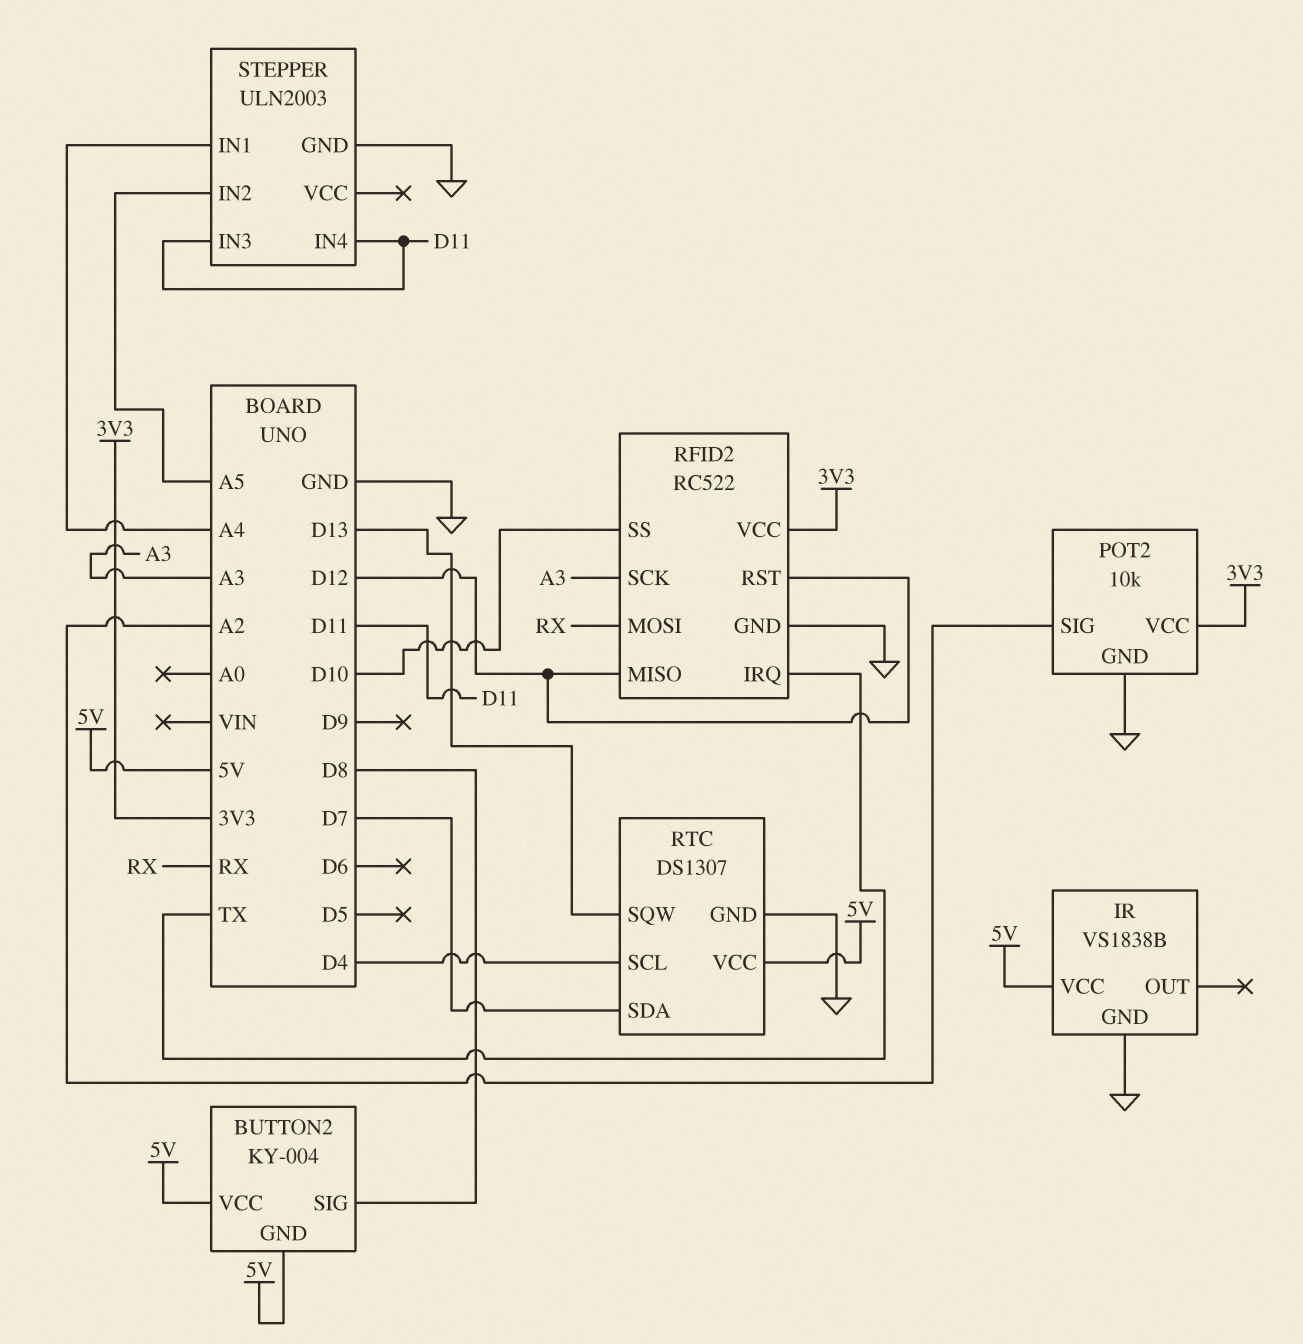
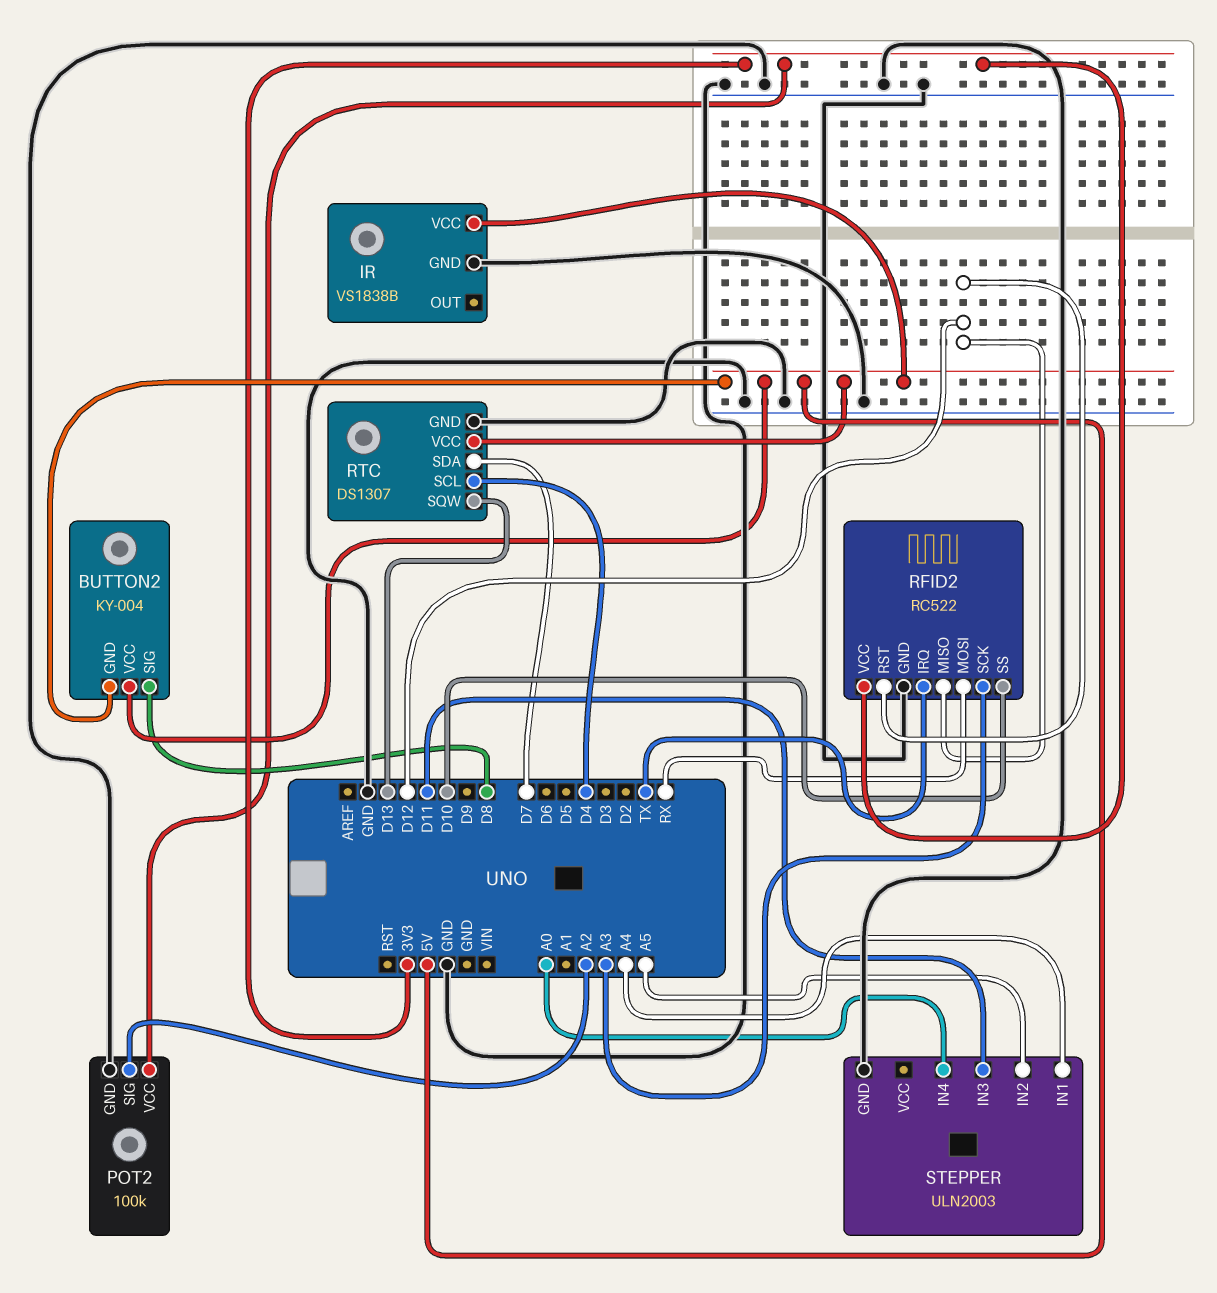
POT2: 10k -> 100k
STEPPER pin IN4: D11 -> A0

